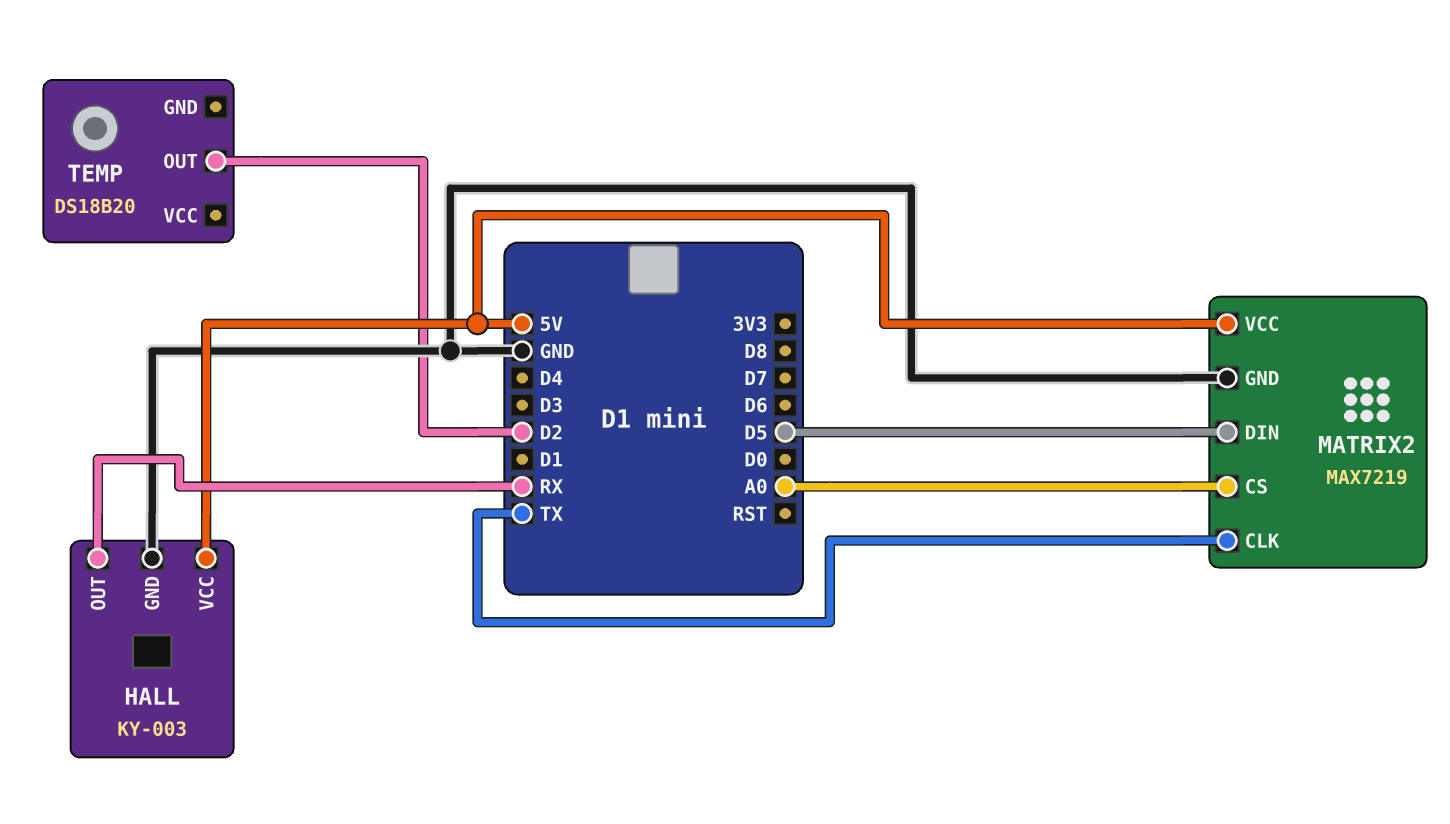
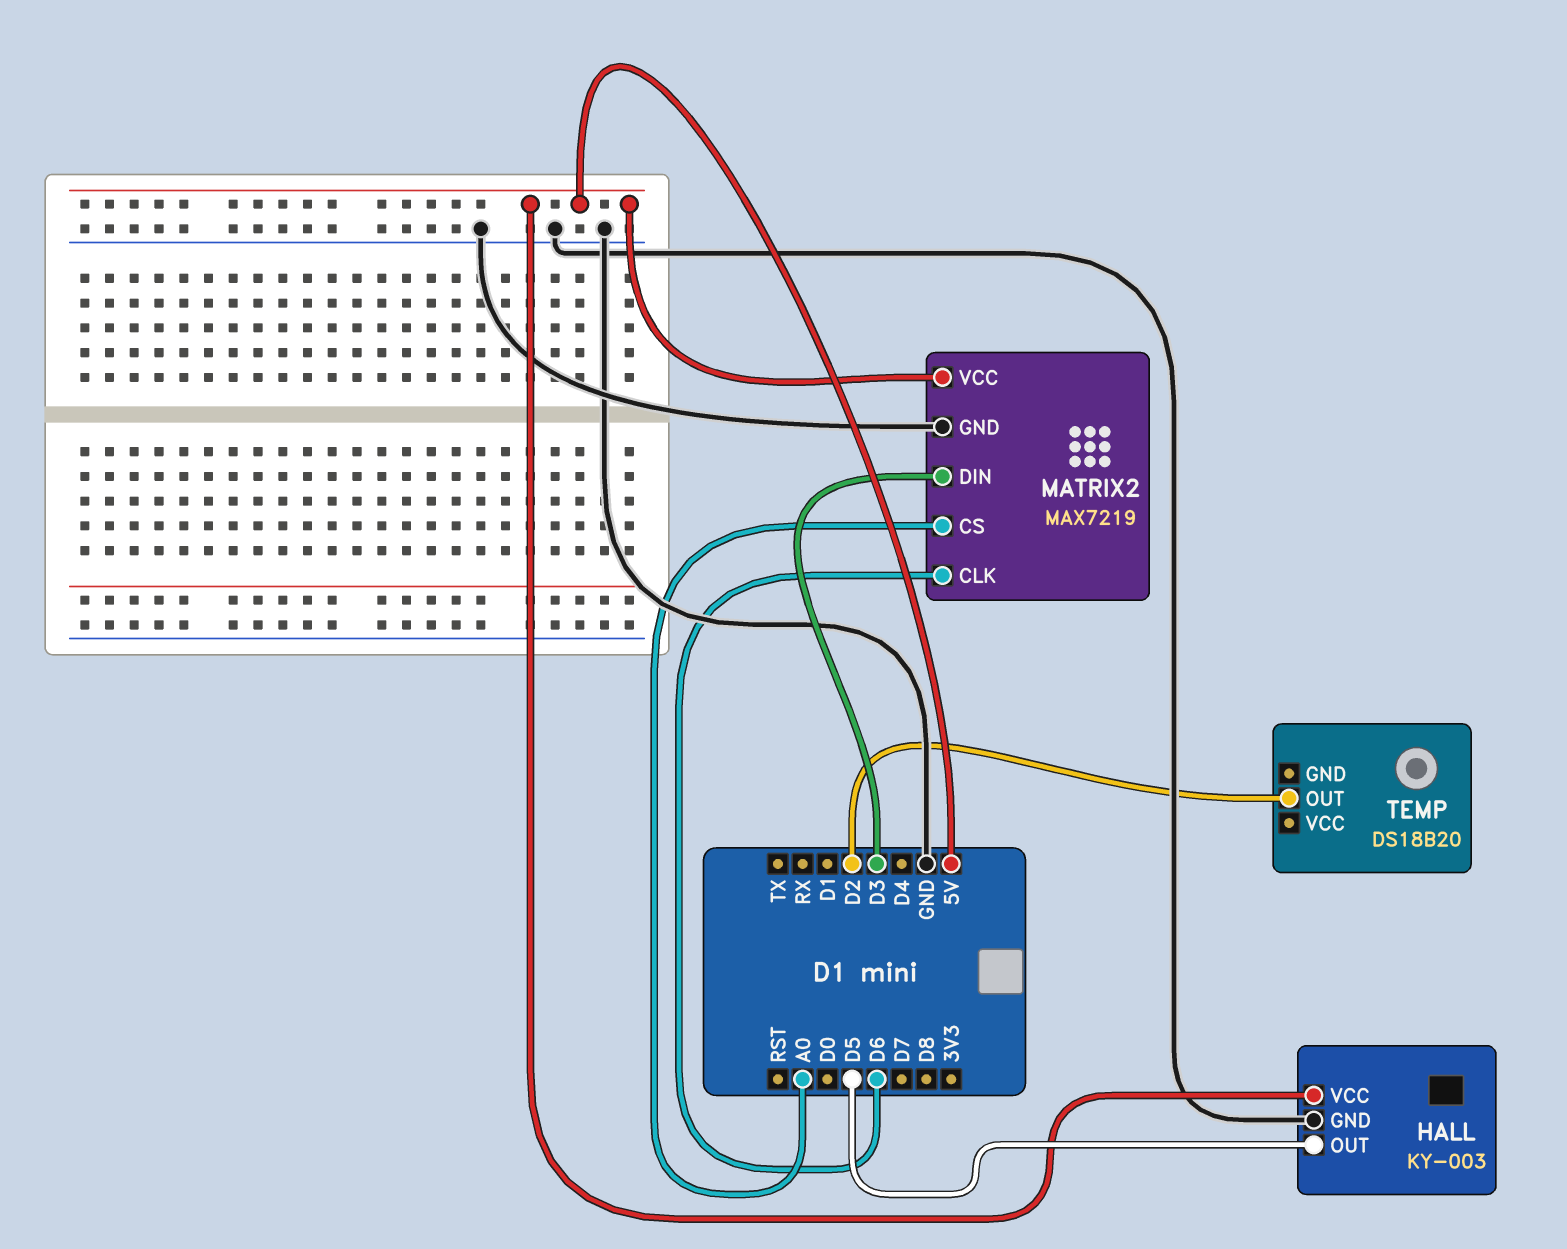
HALL pin OUT: RX -> D5
MATRIX2 pin CLK: TX -> D6
MATRIX2 pin DIN: D5 -> D3

